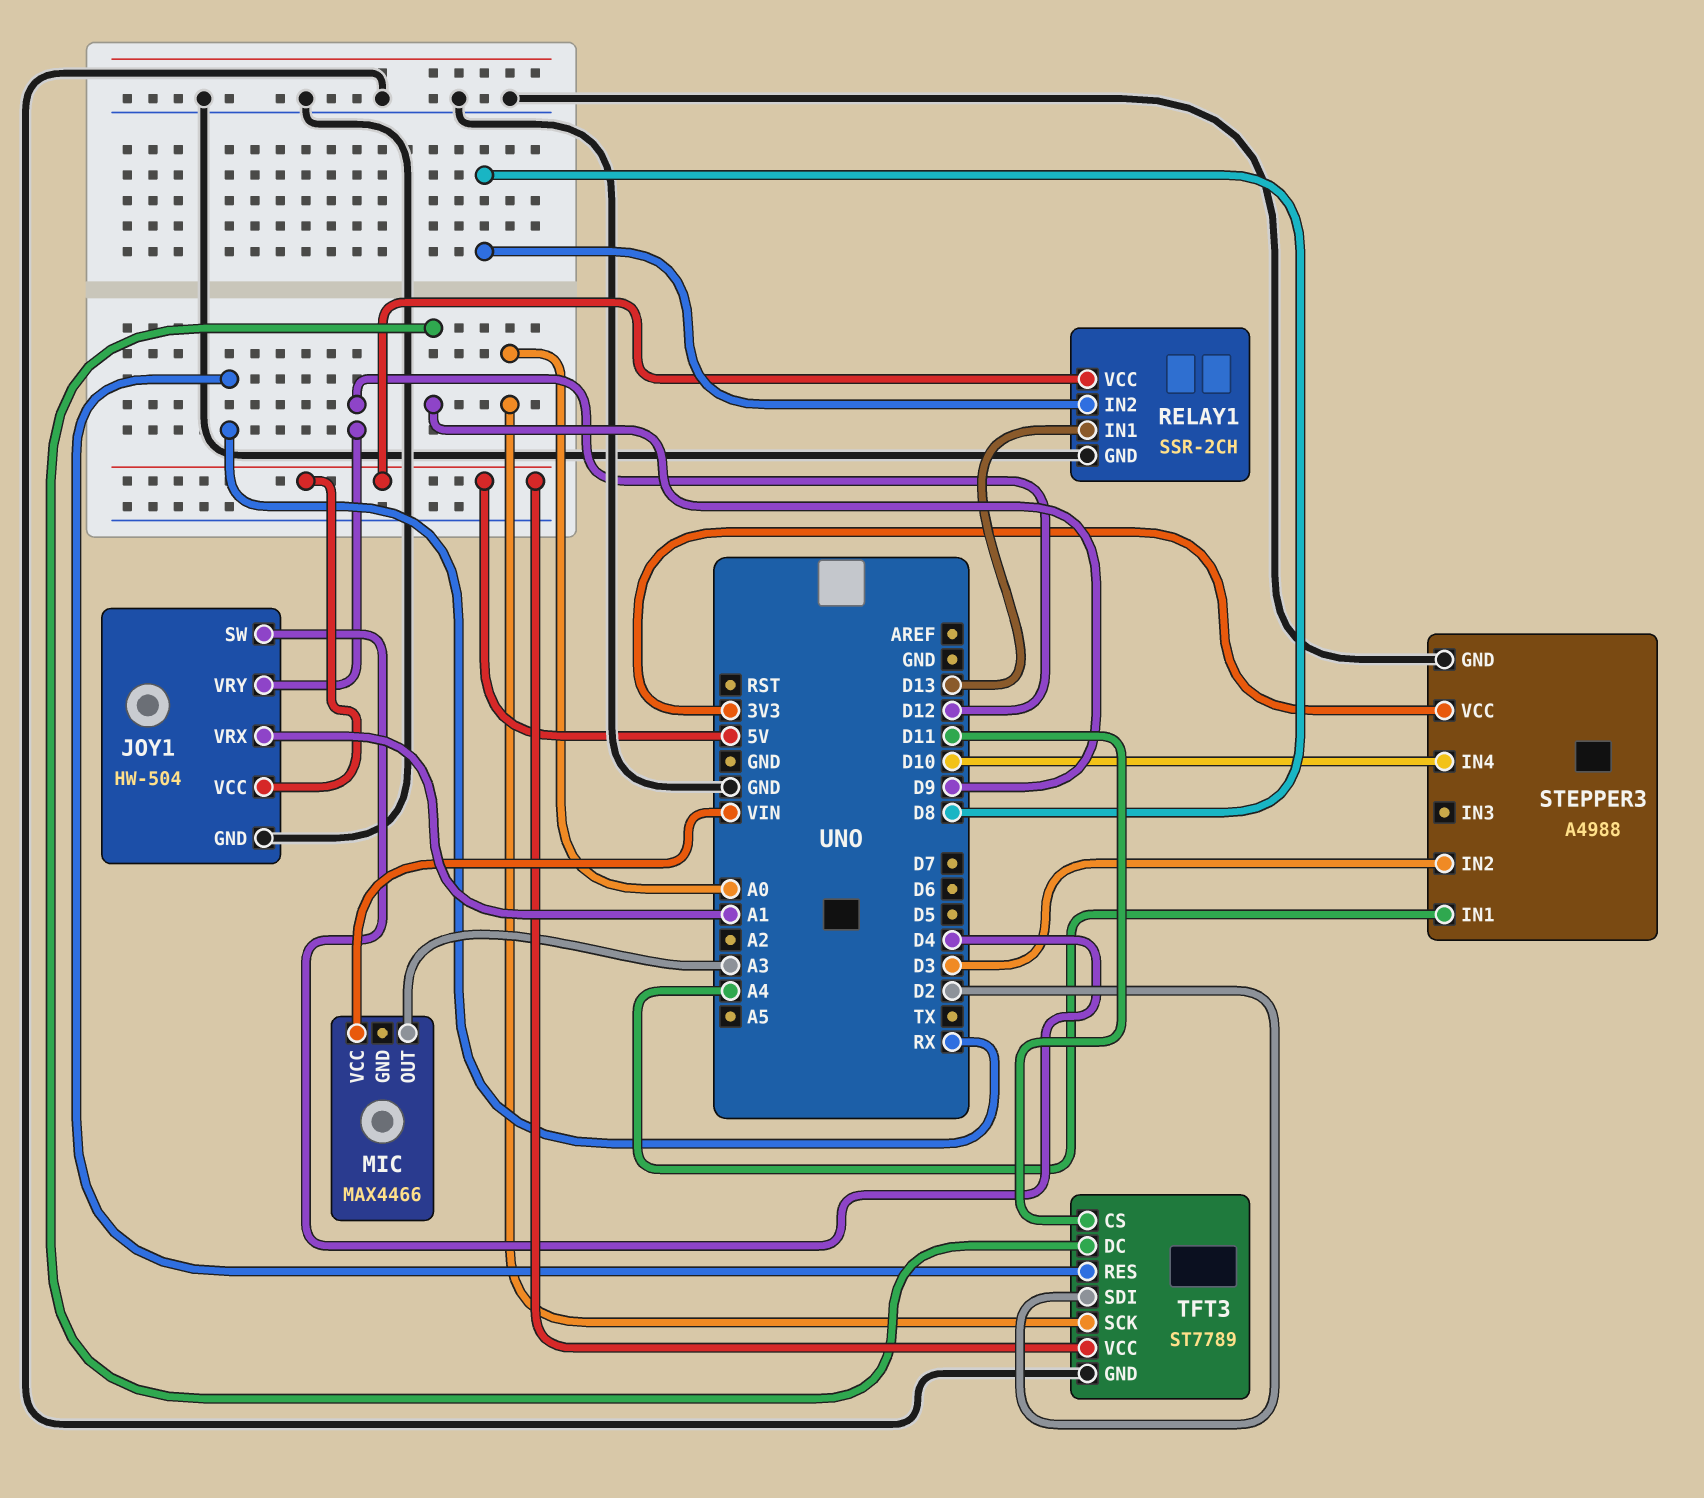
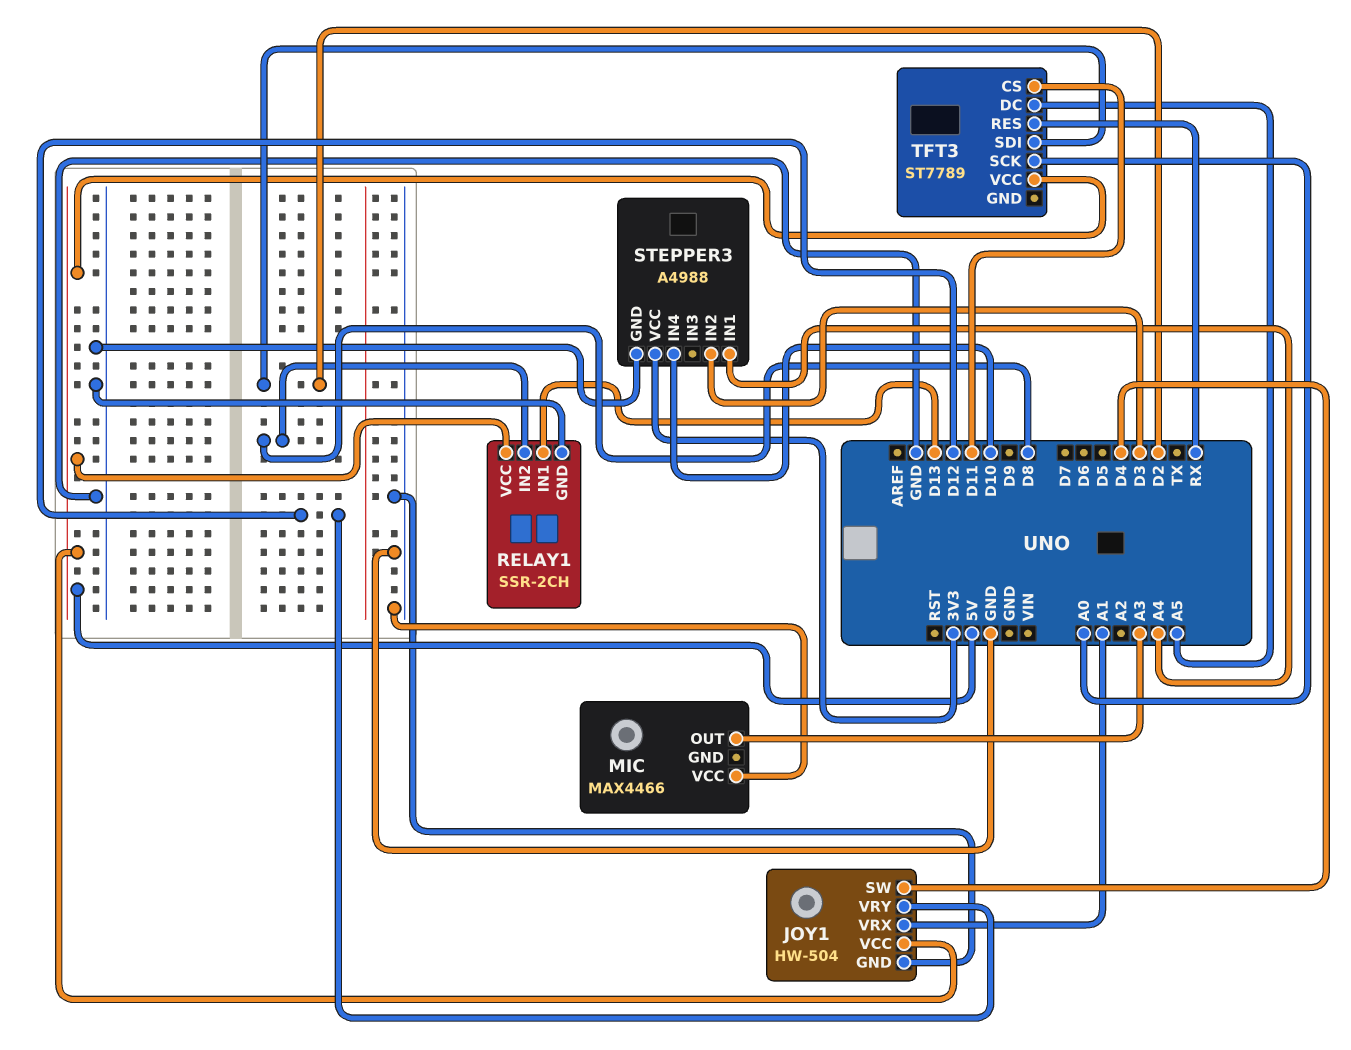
MIC pin VCC: VIN -> GND
TFT3 pin DC: D9 -> A5
TFT3 pin GND: GND -> none

